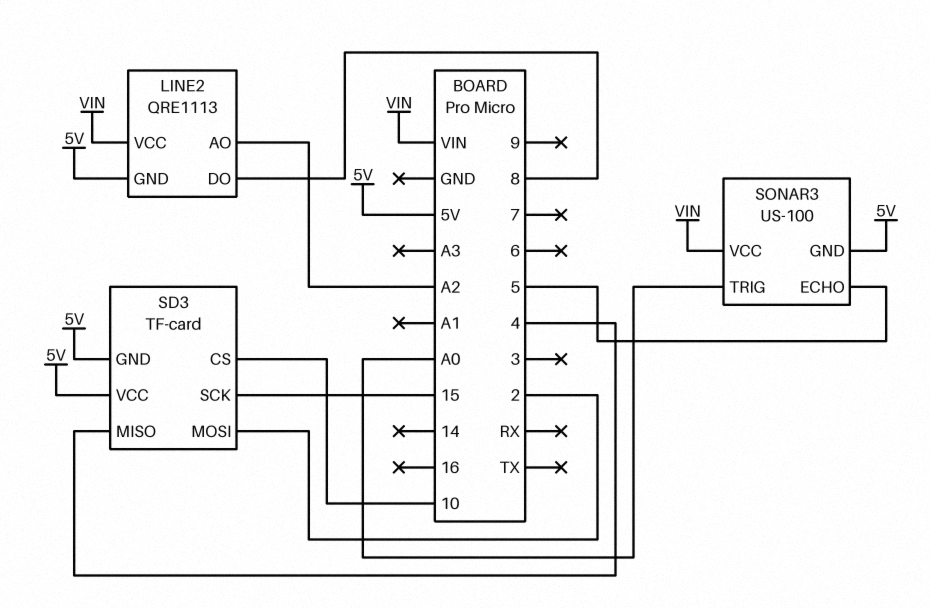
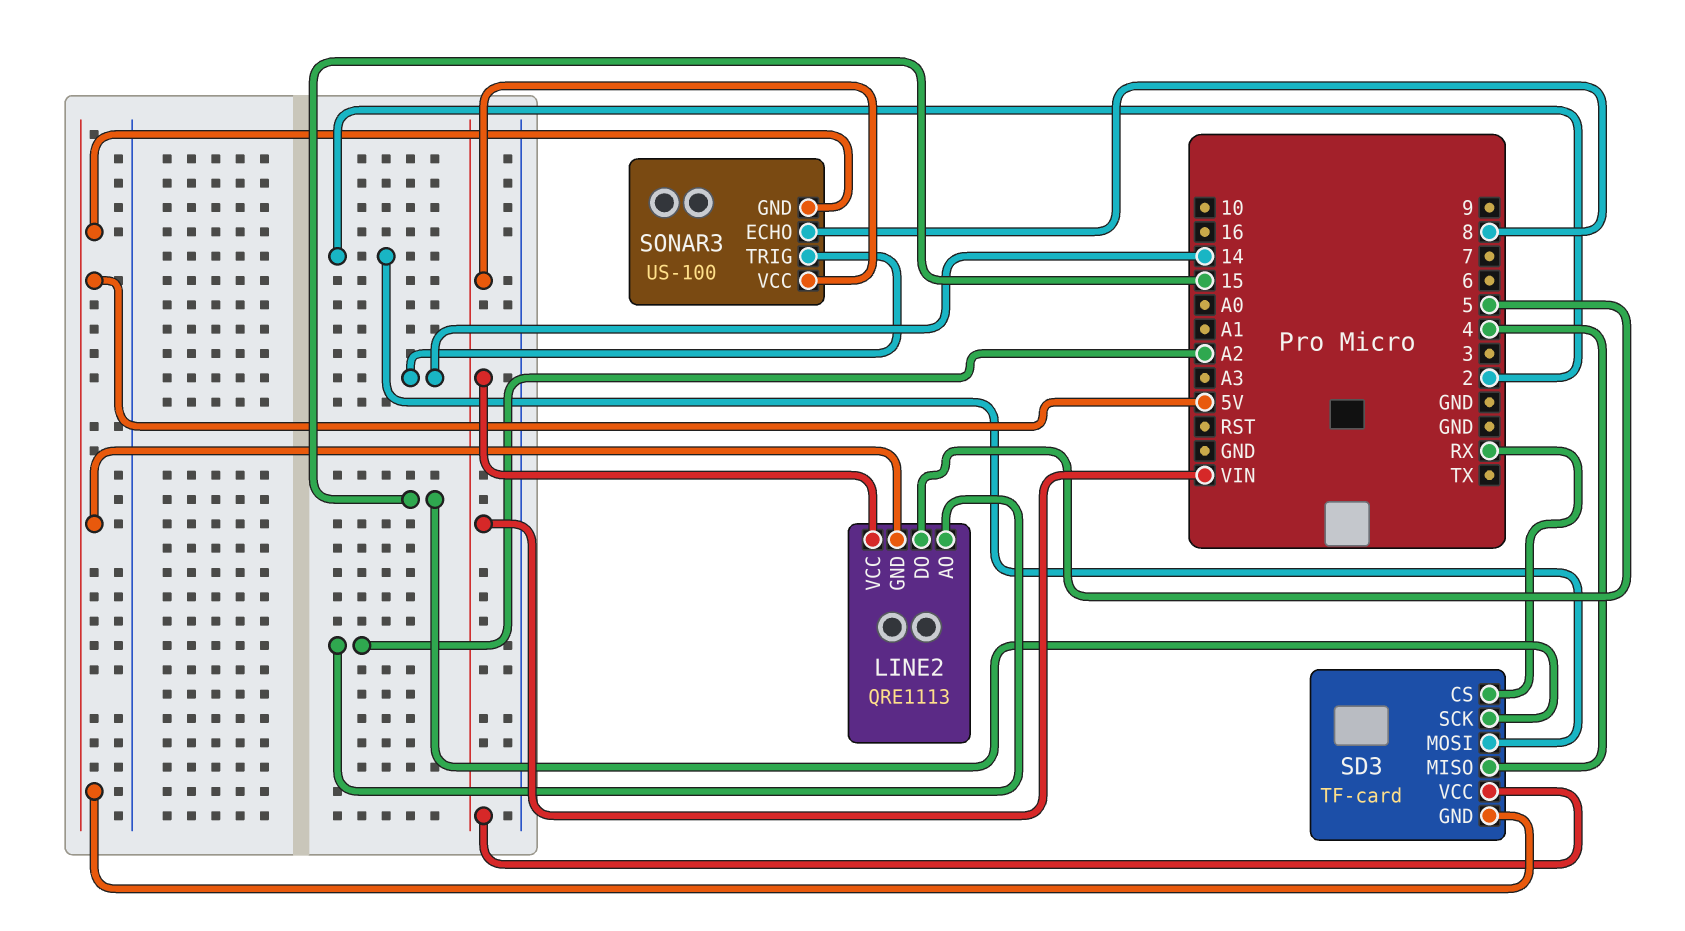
LINE2 pin DO: 8 -> 5
SD3 pin CS: 10 -> RX
SD3 pin VCC: 5V -> VIN
SONAR3 pin ECHO: 5 -> 8
SONAR3 pin TRIG: A0 -> 14

